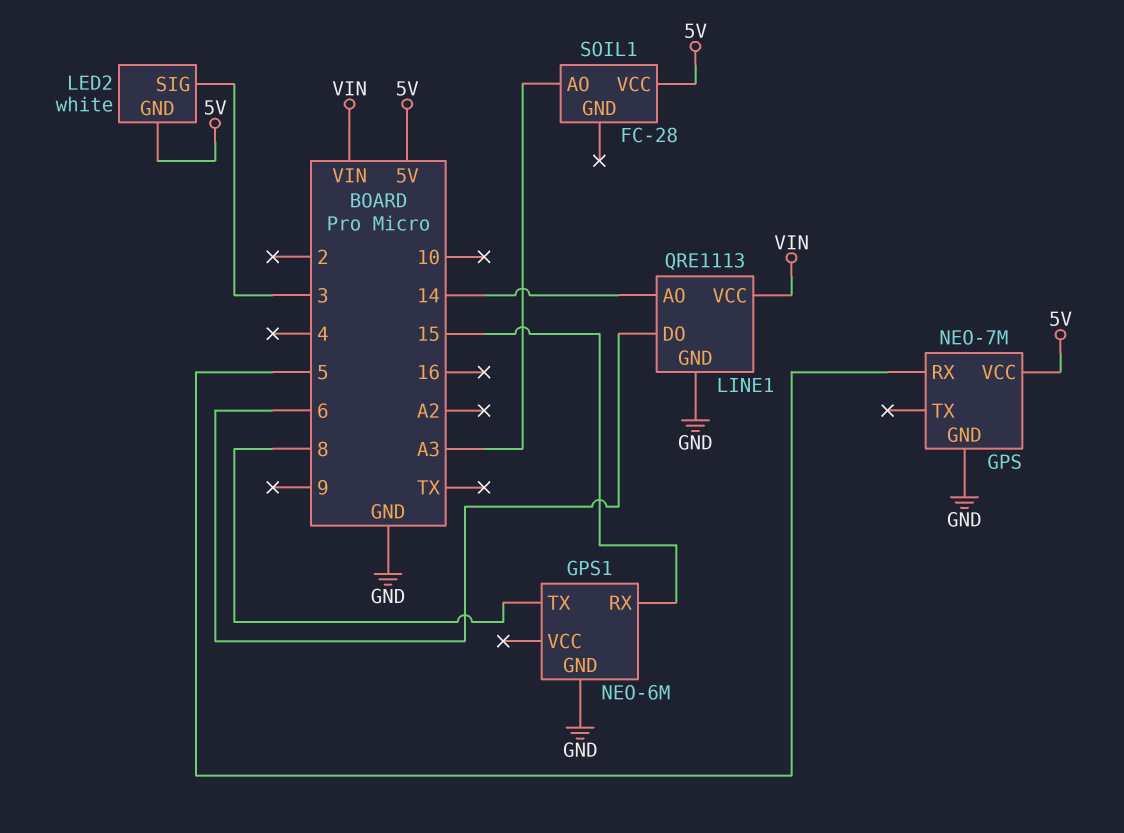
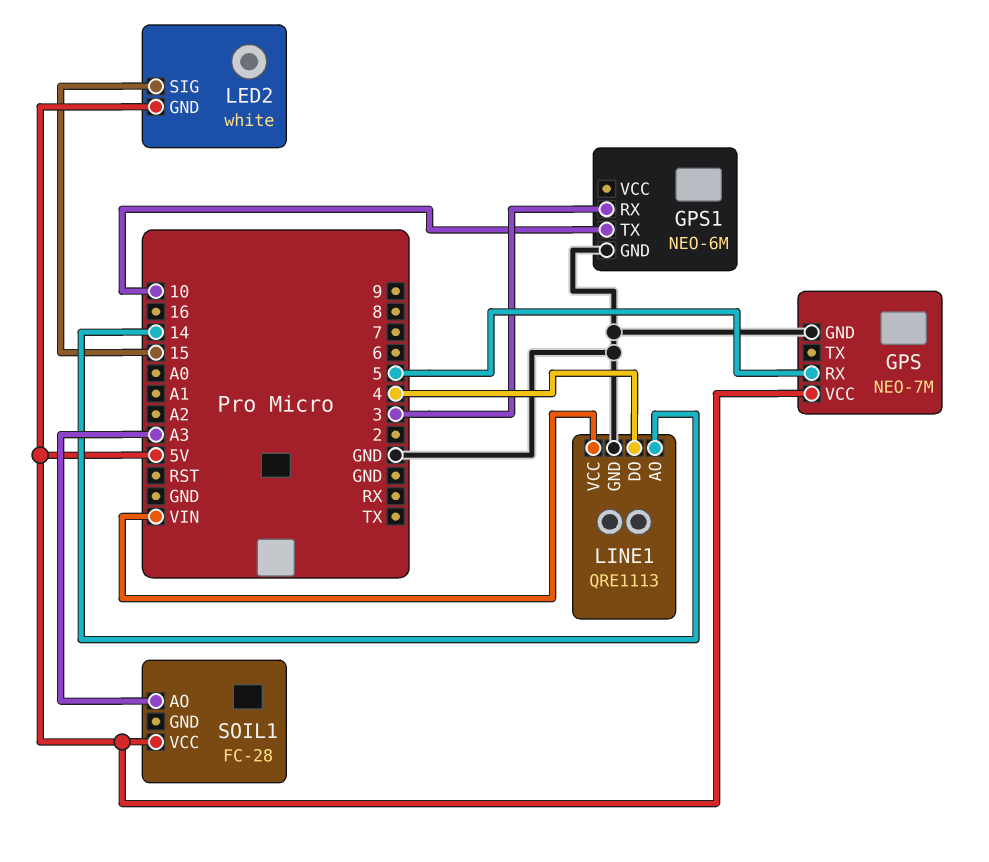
GPS1 pin RX: 15 -> 3
GPS1 pin TX: 8 -> 10
LED2 pin SIG: 3 -> 15
LINE1 pin DO: 6 -> 4

